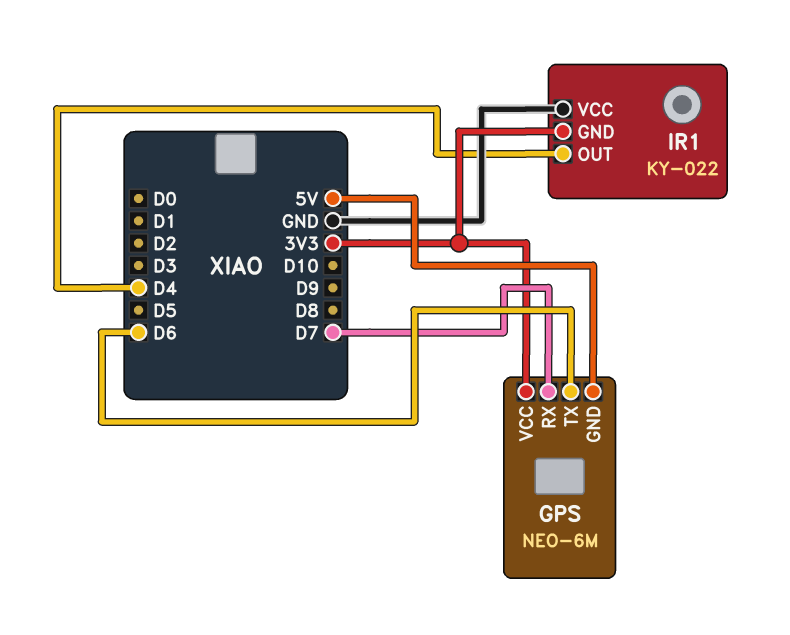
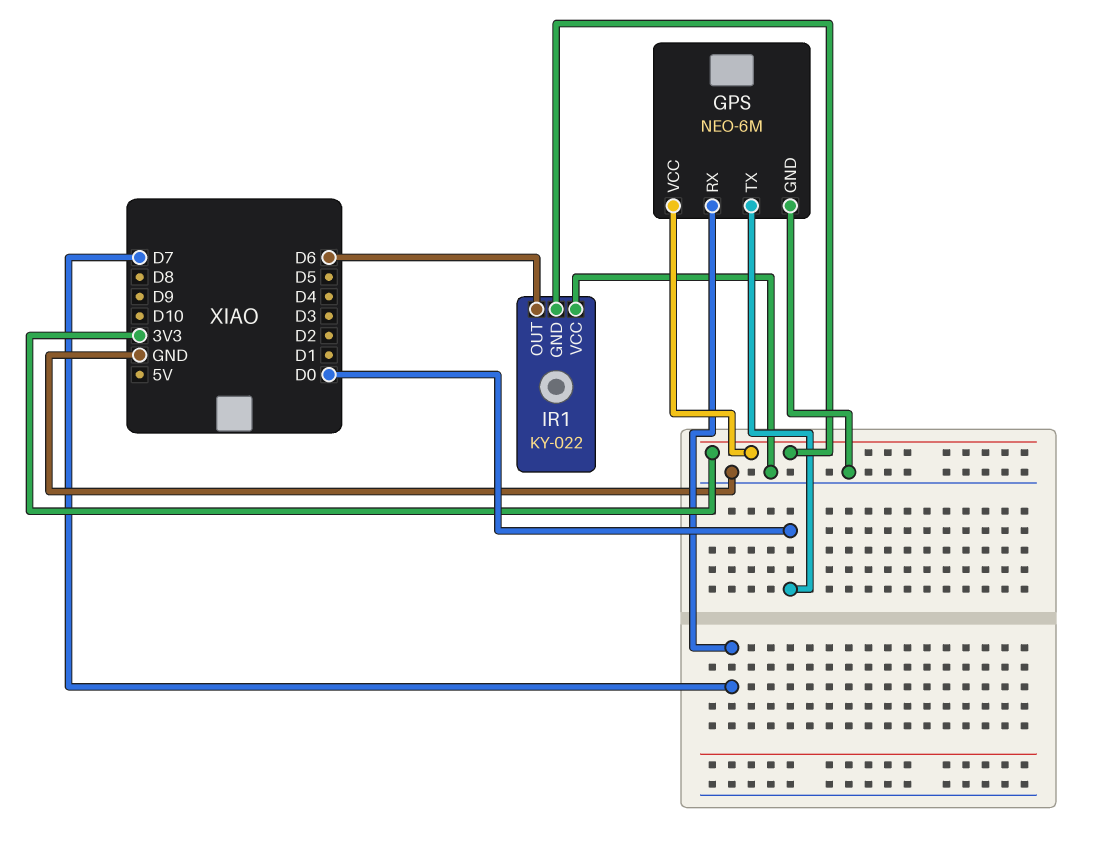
GPS pin GND: 5V -> GND
GPS pin TX: D6 -> D0
IR1 pin OUT: D4 -> D6

